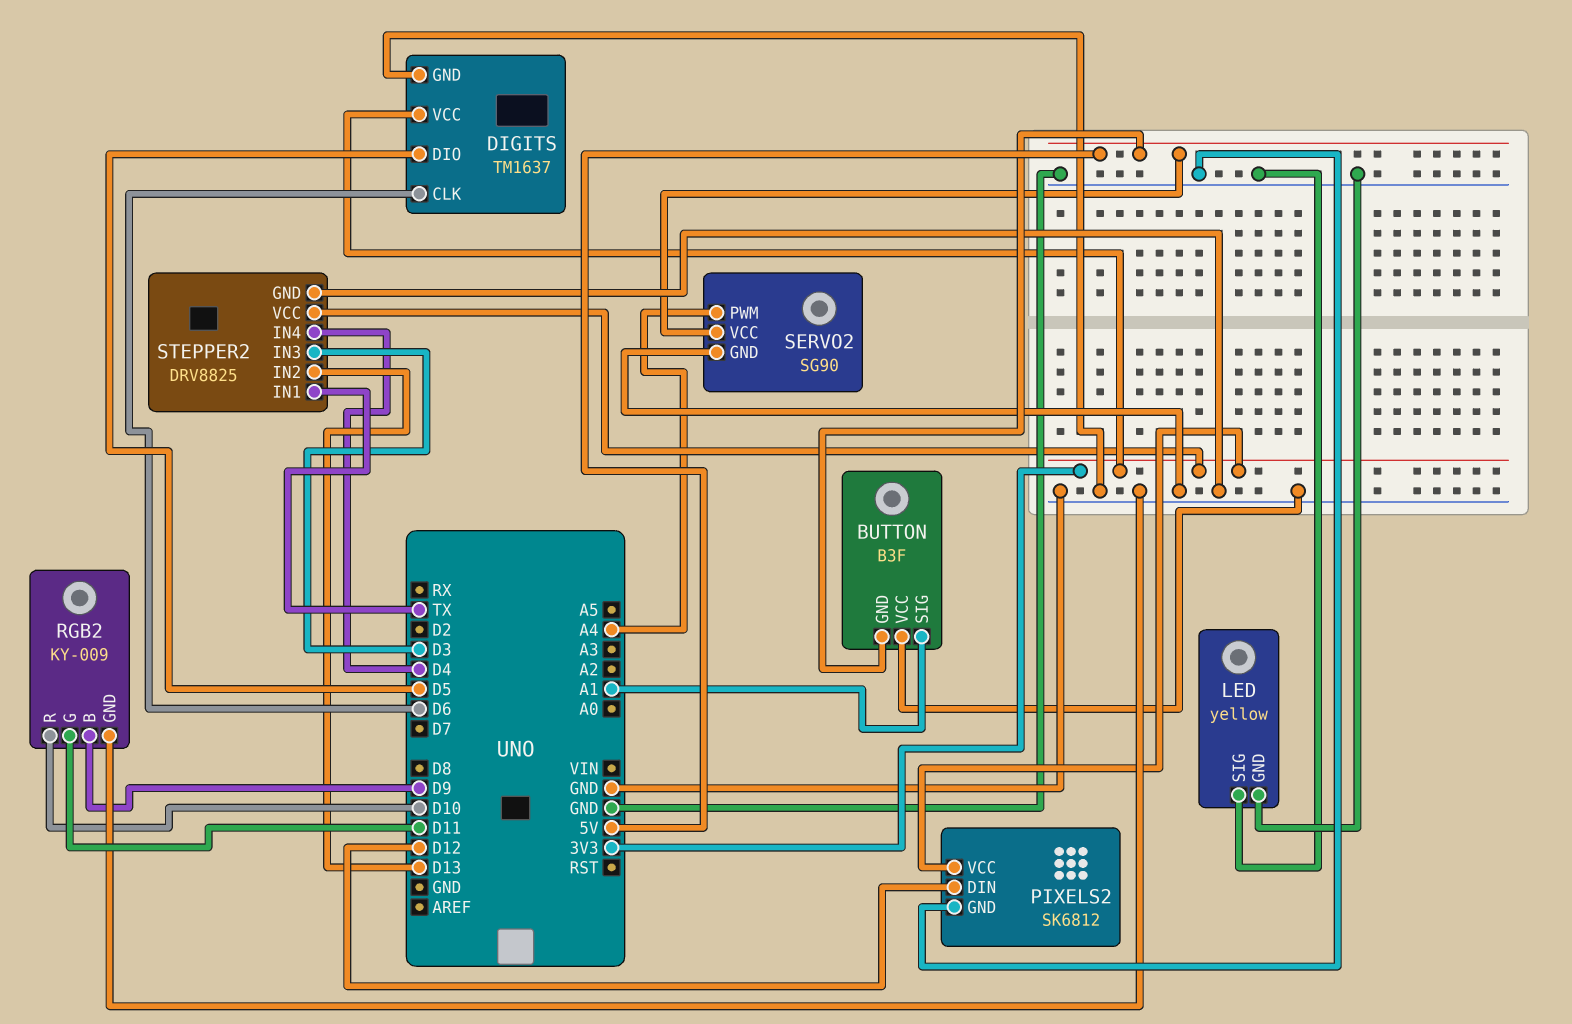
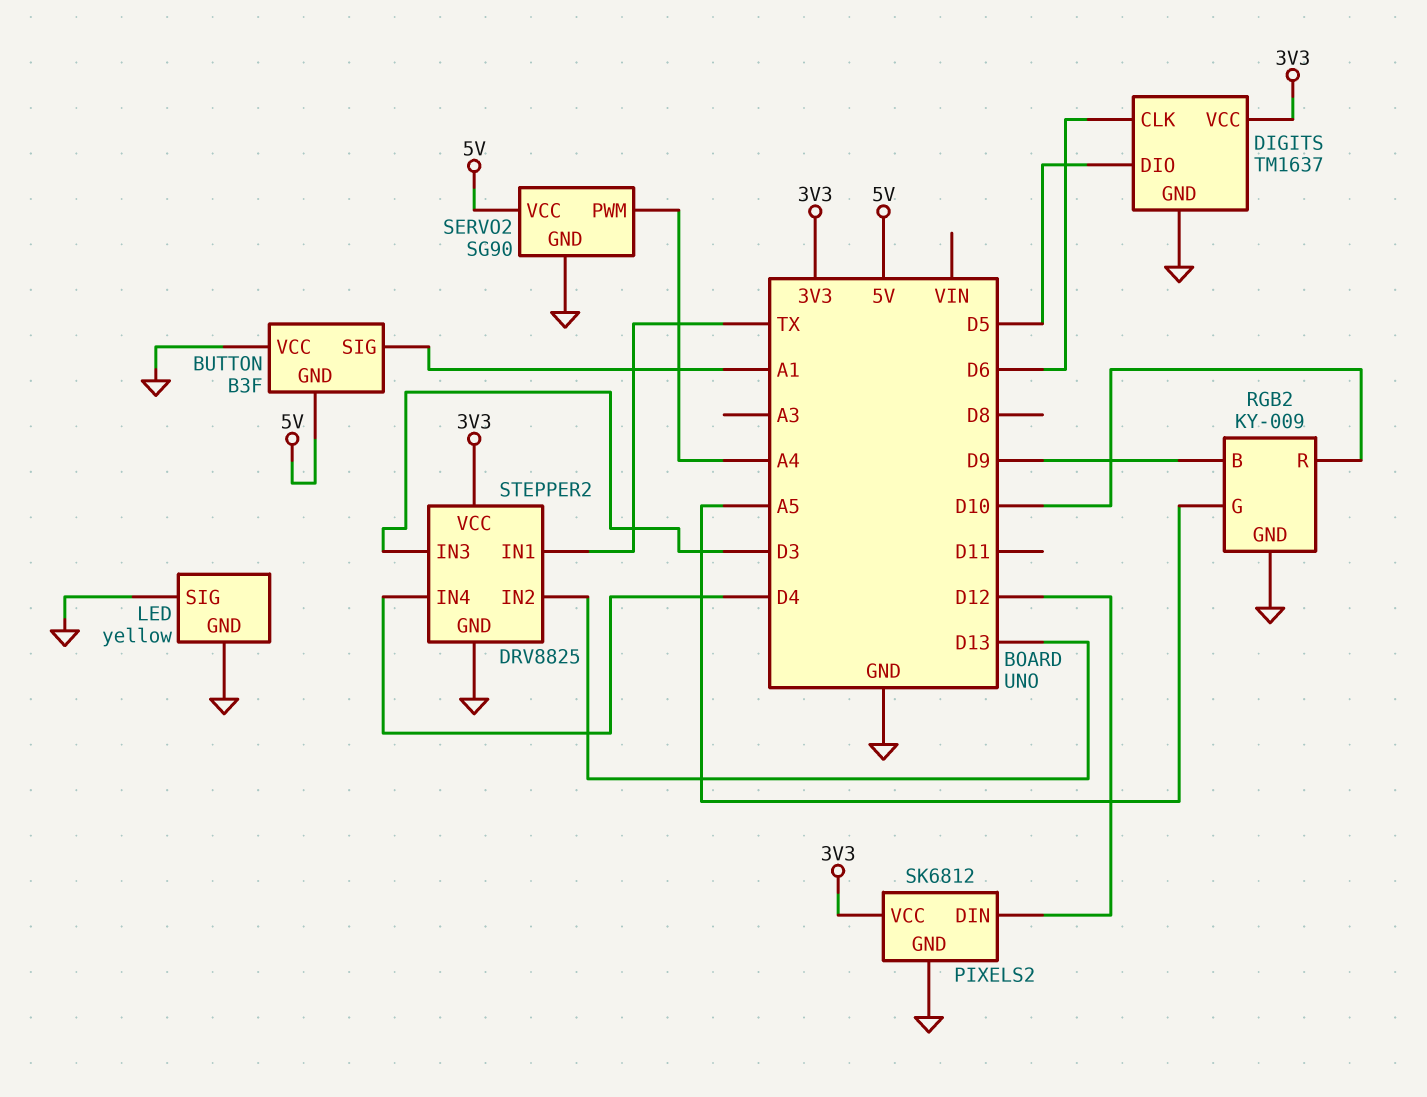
RGB2 pin G: D11 -> A5

